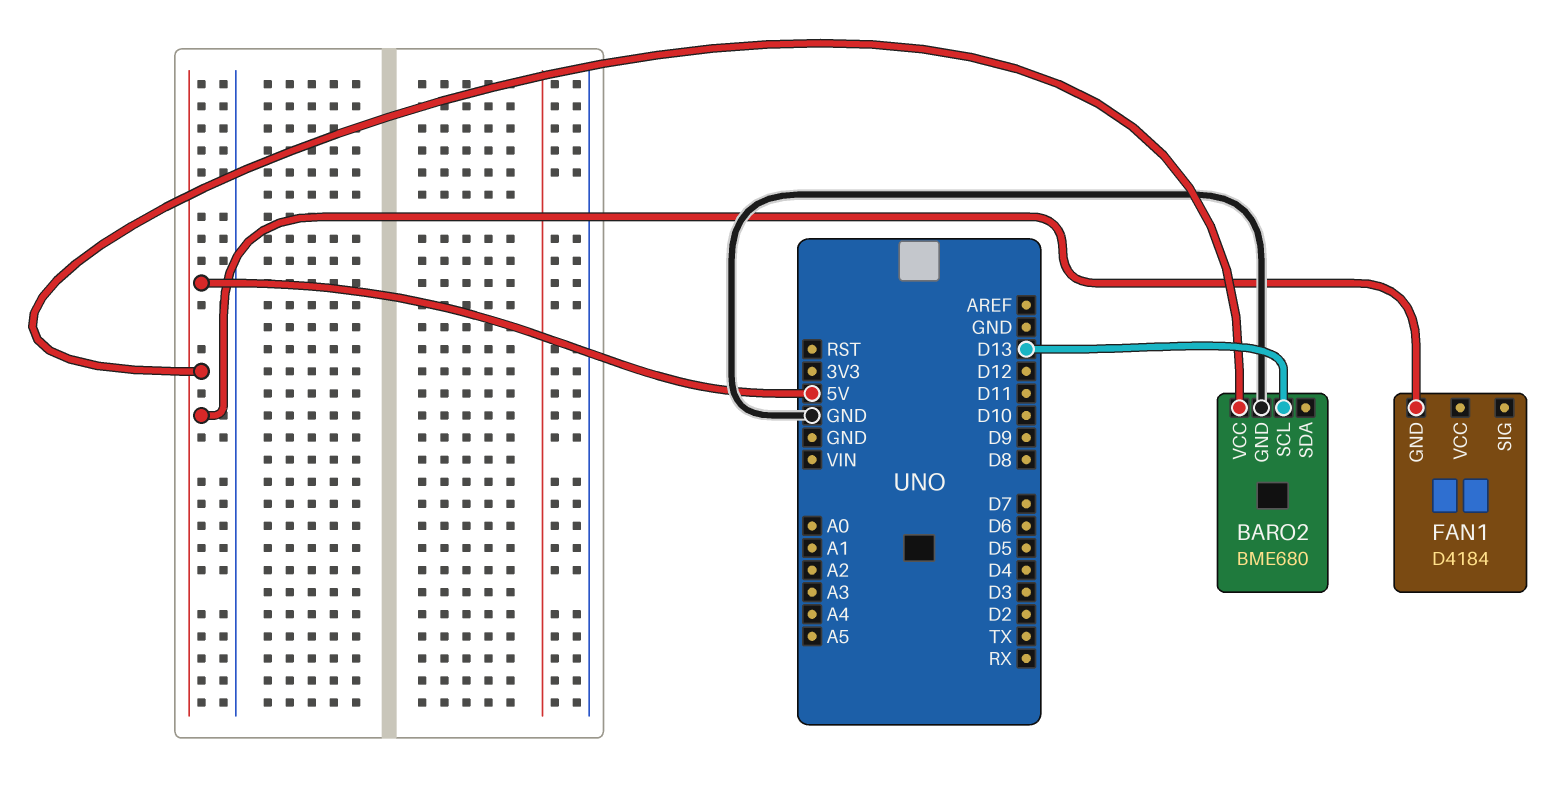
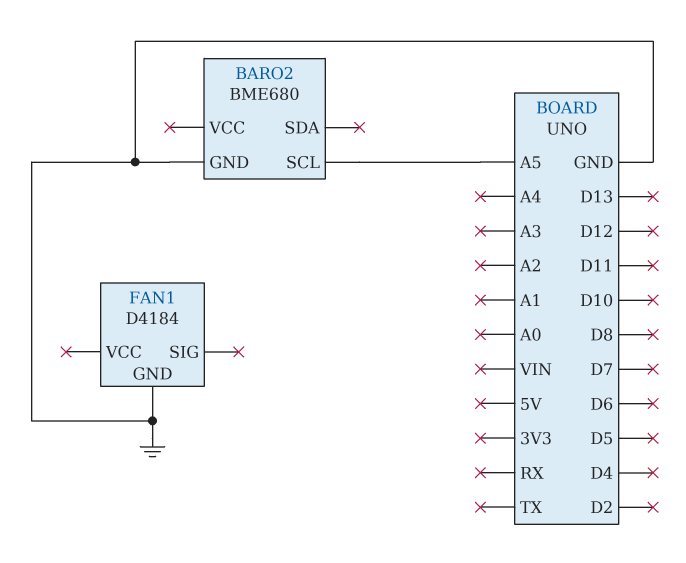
BARO2 pin SCL: D13 -> A5
BARO2 pin VCC: 5V -> none
FAN1 pin GND: 5V -> GND

